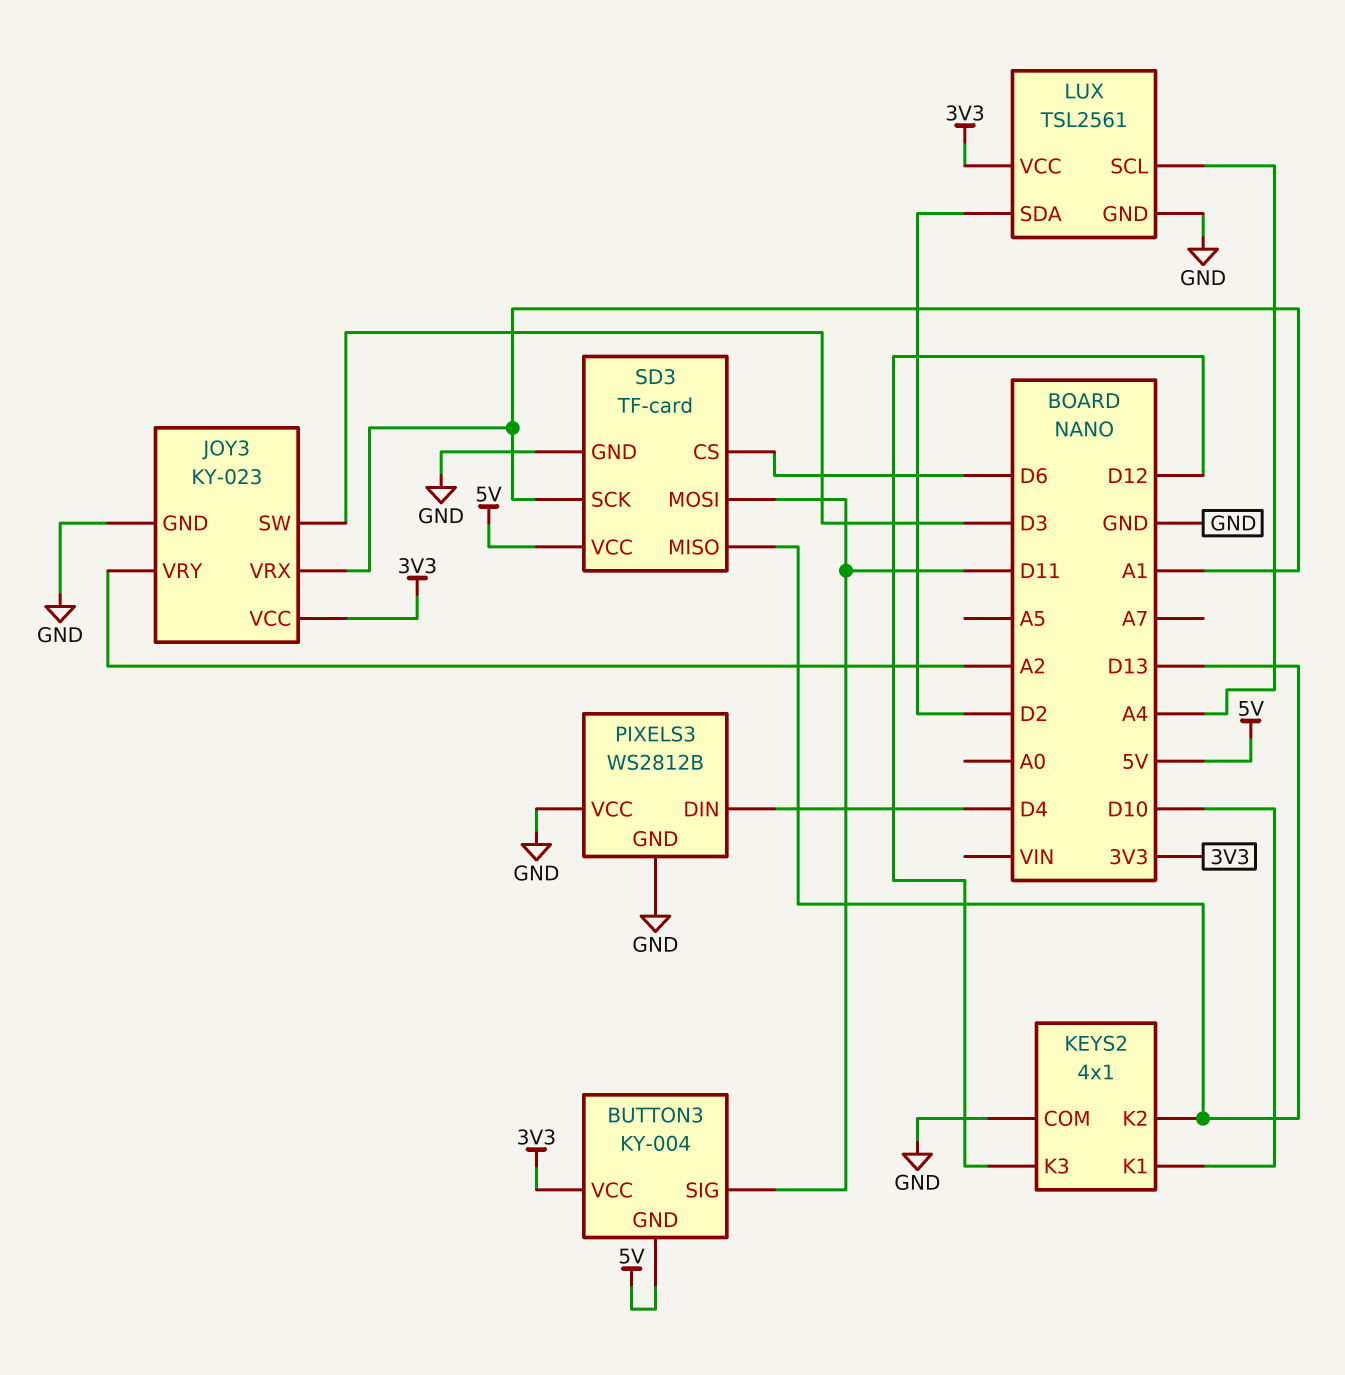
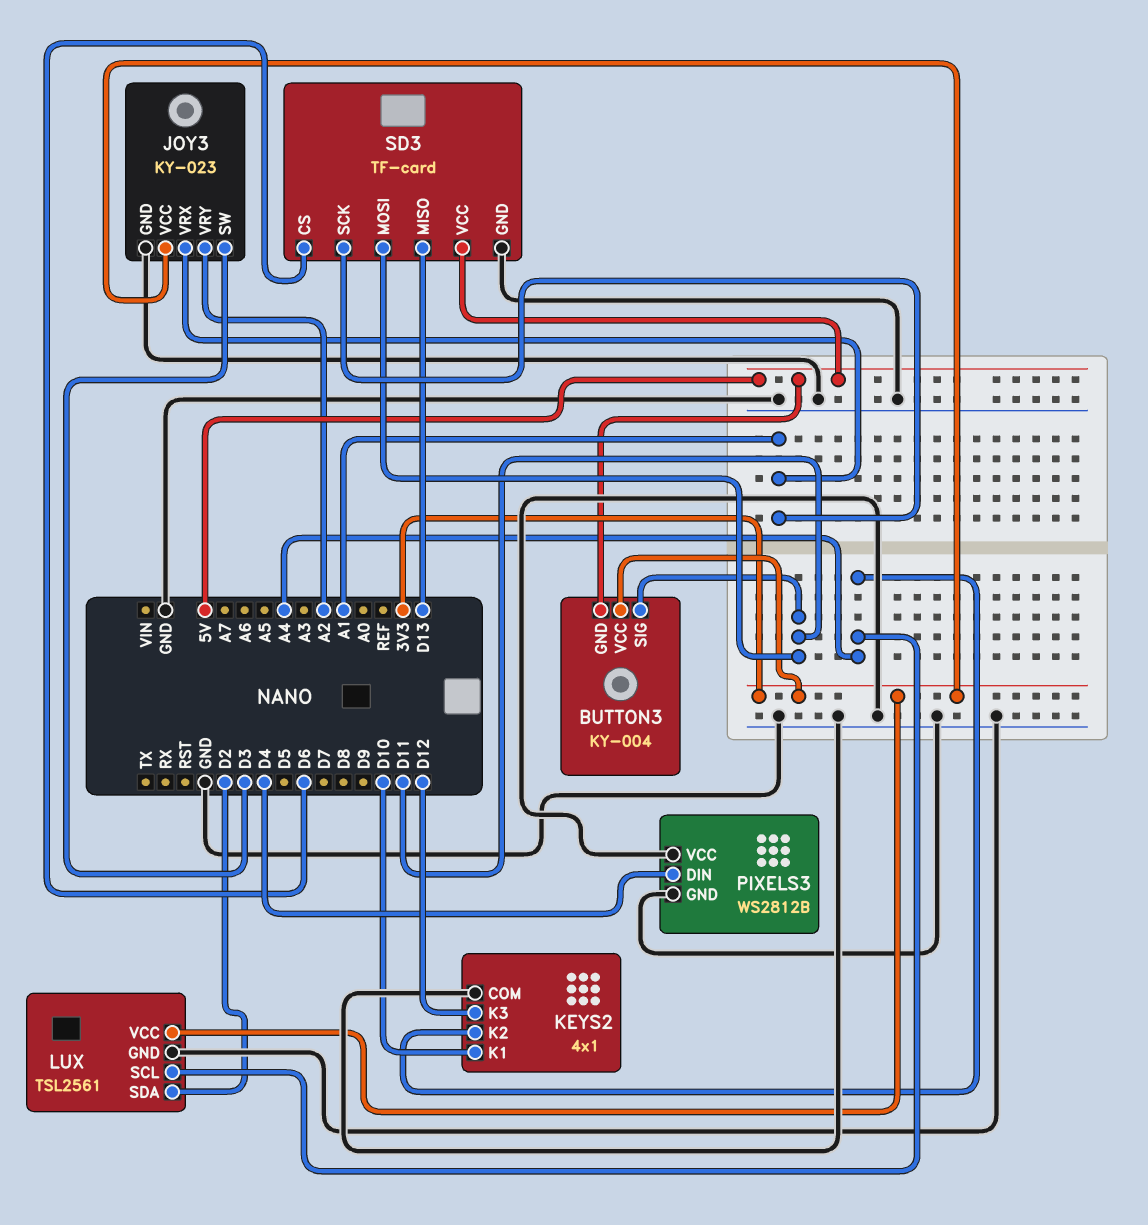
KEYS2 pin K2: D13 -> A4

